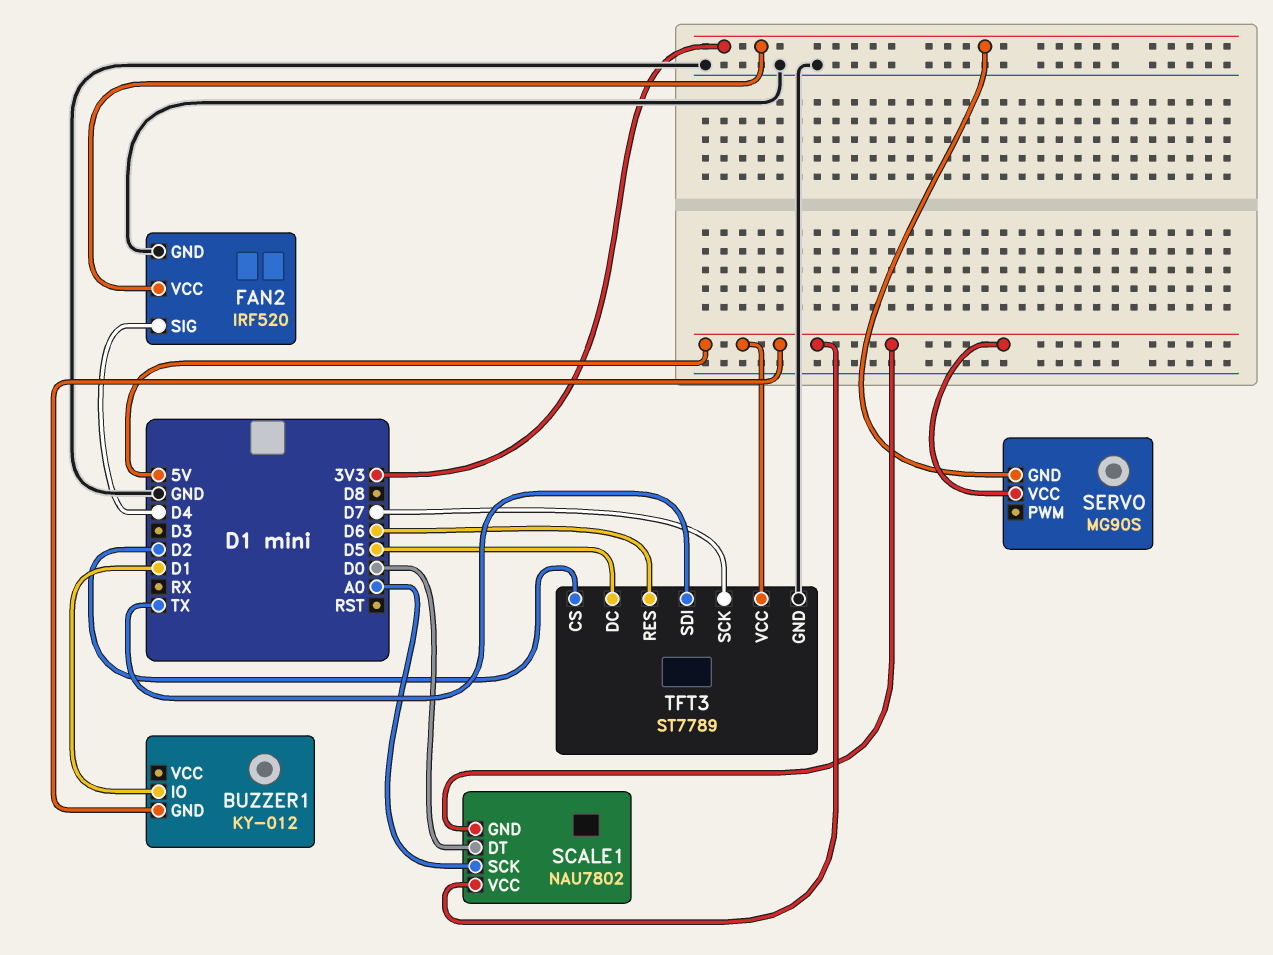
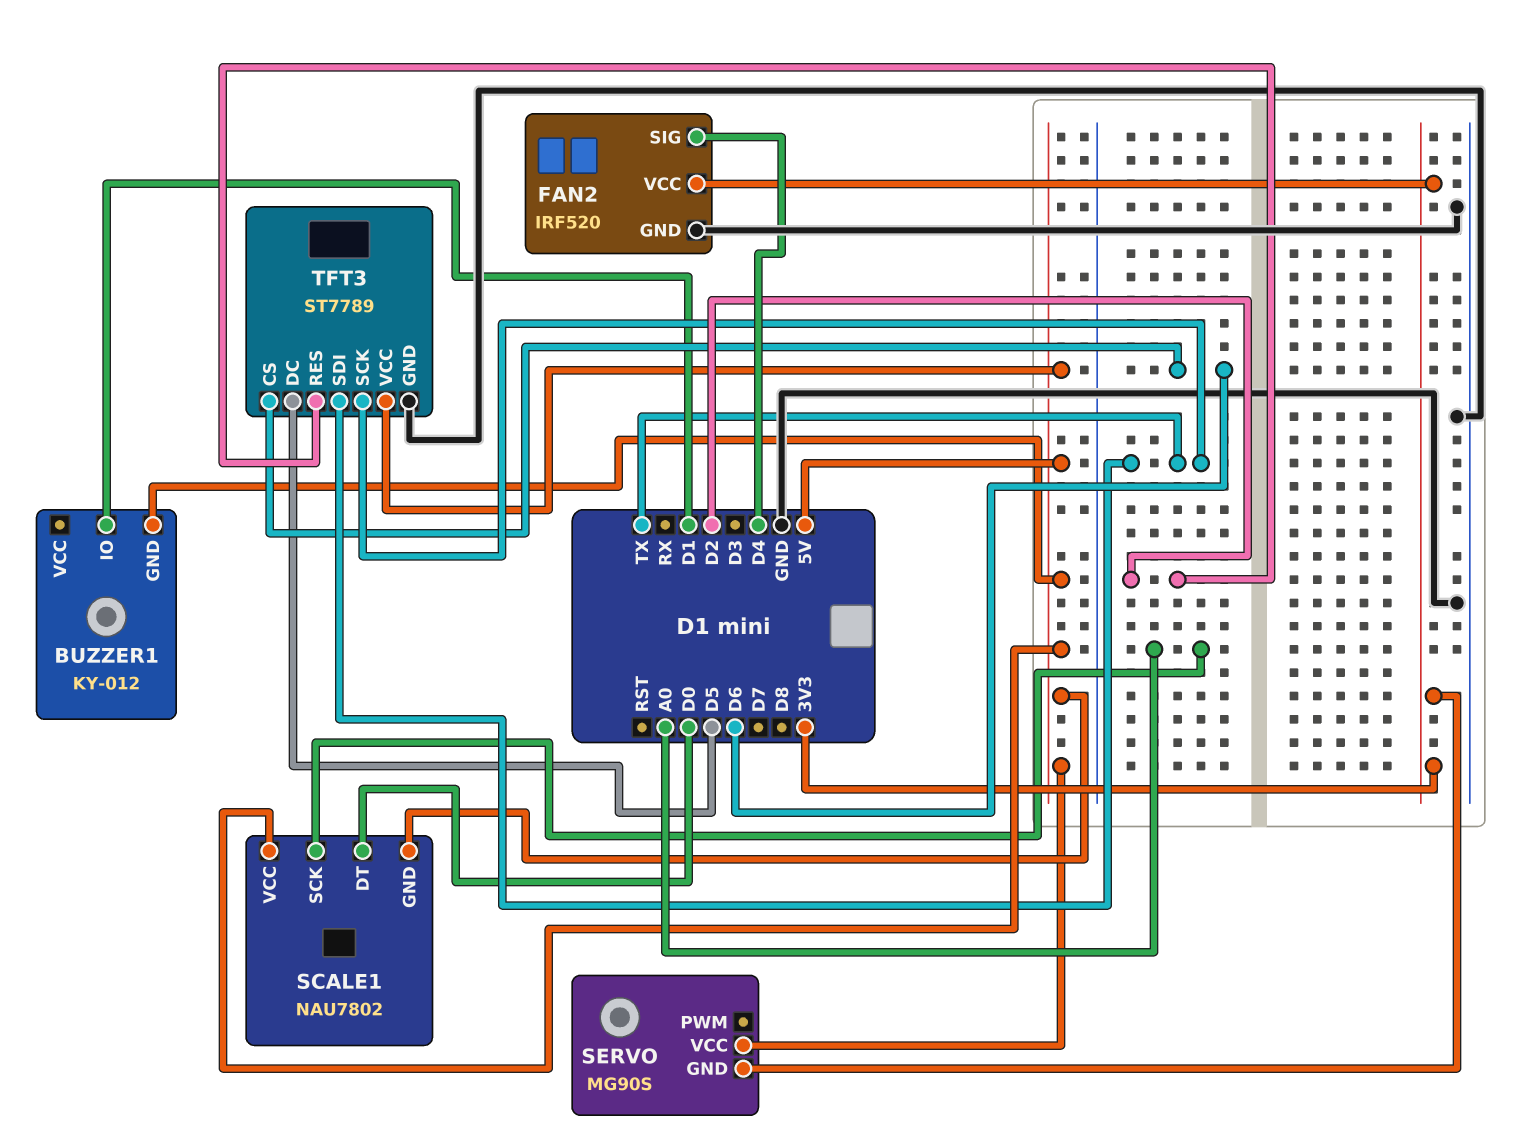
TFT3 pin CS: D2 -> D6
TFT3 pin RES: D6 -> D2
TFT3 pin SCK: D7 -> TX

